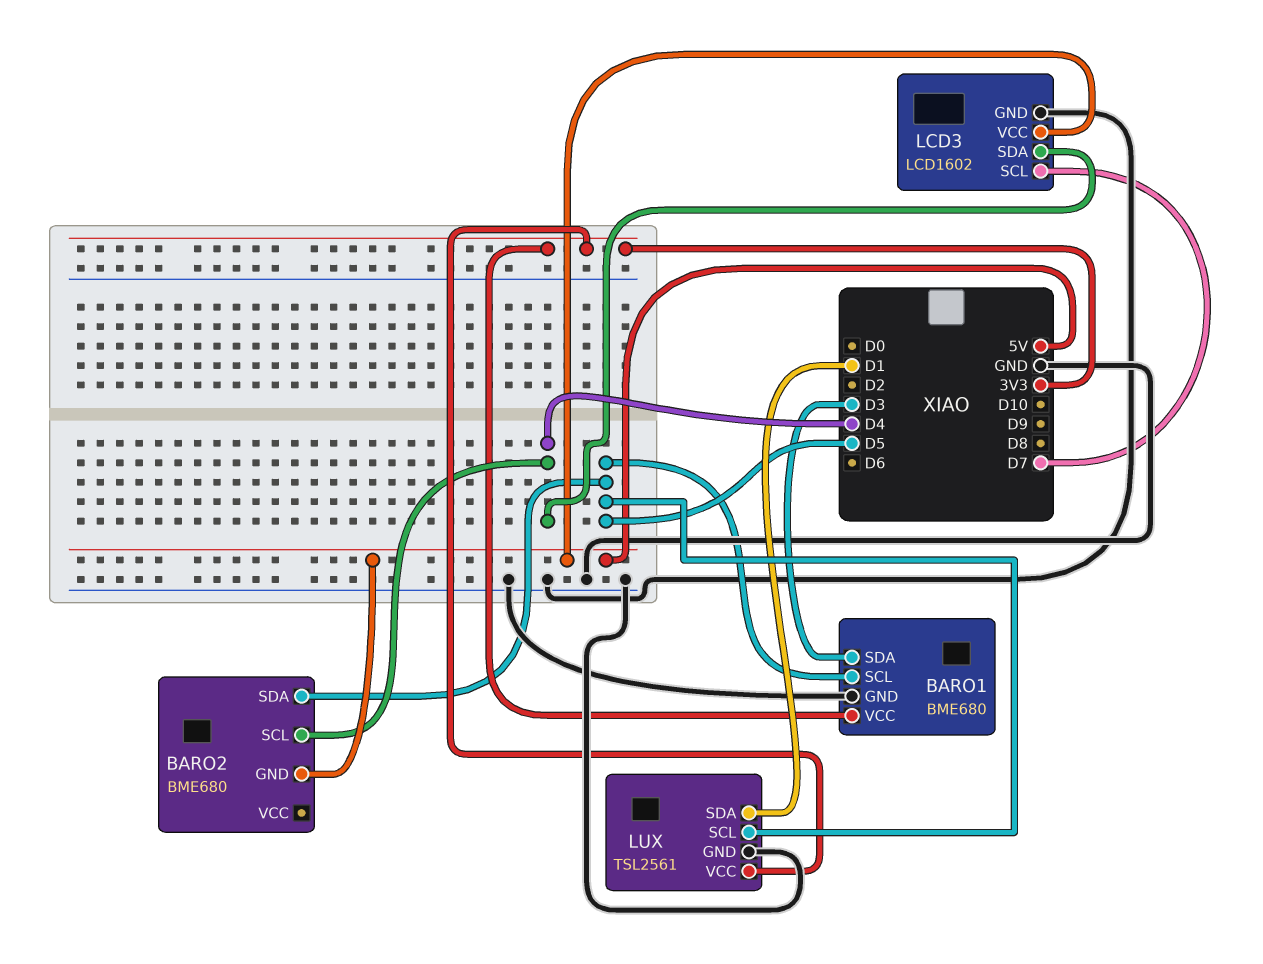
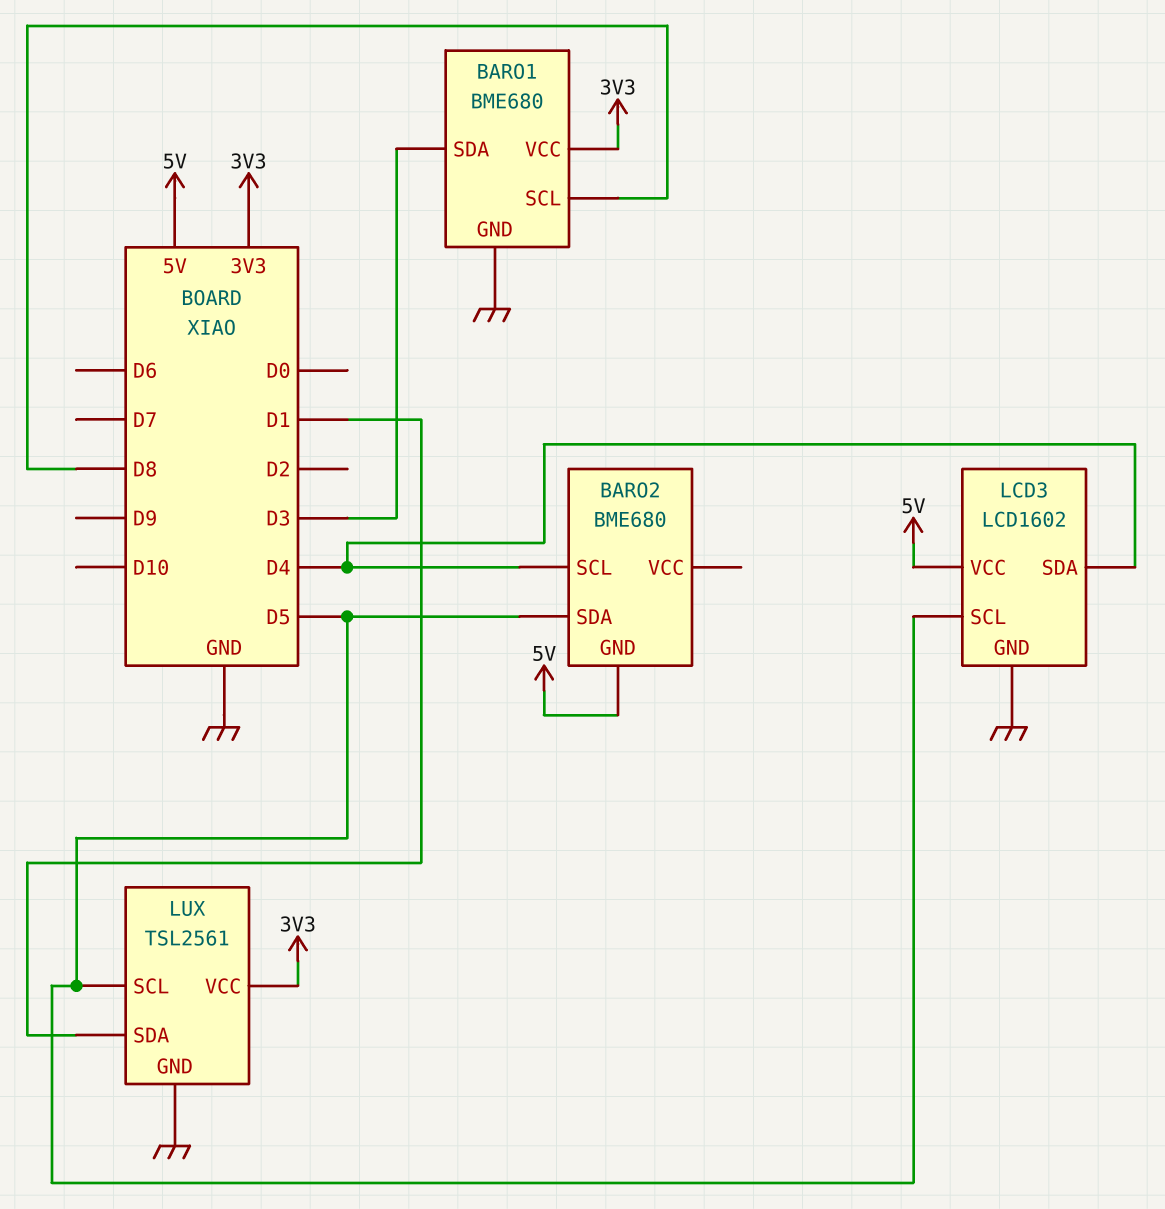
BARO1 pin SCL: D5 -> D8
LCD3 pin SCL: D7 -> D5

